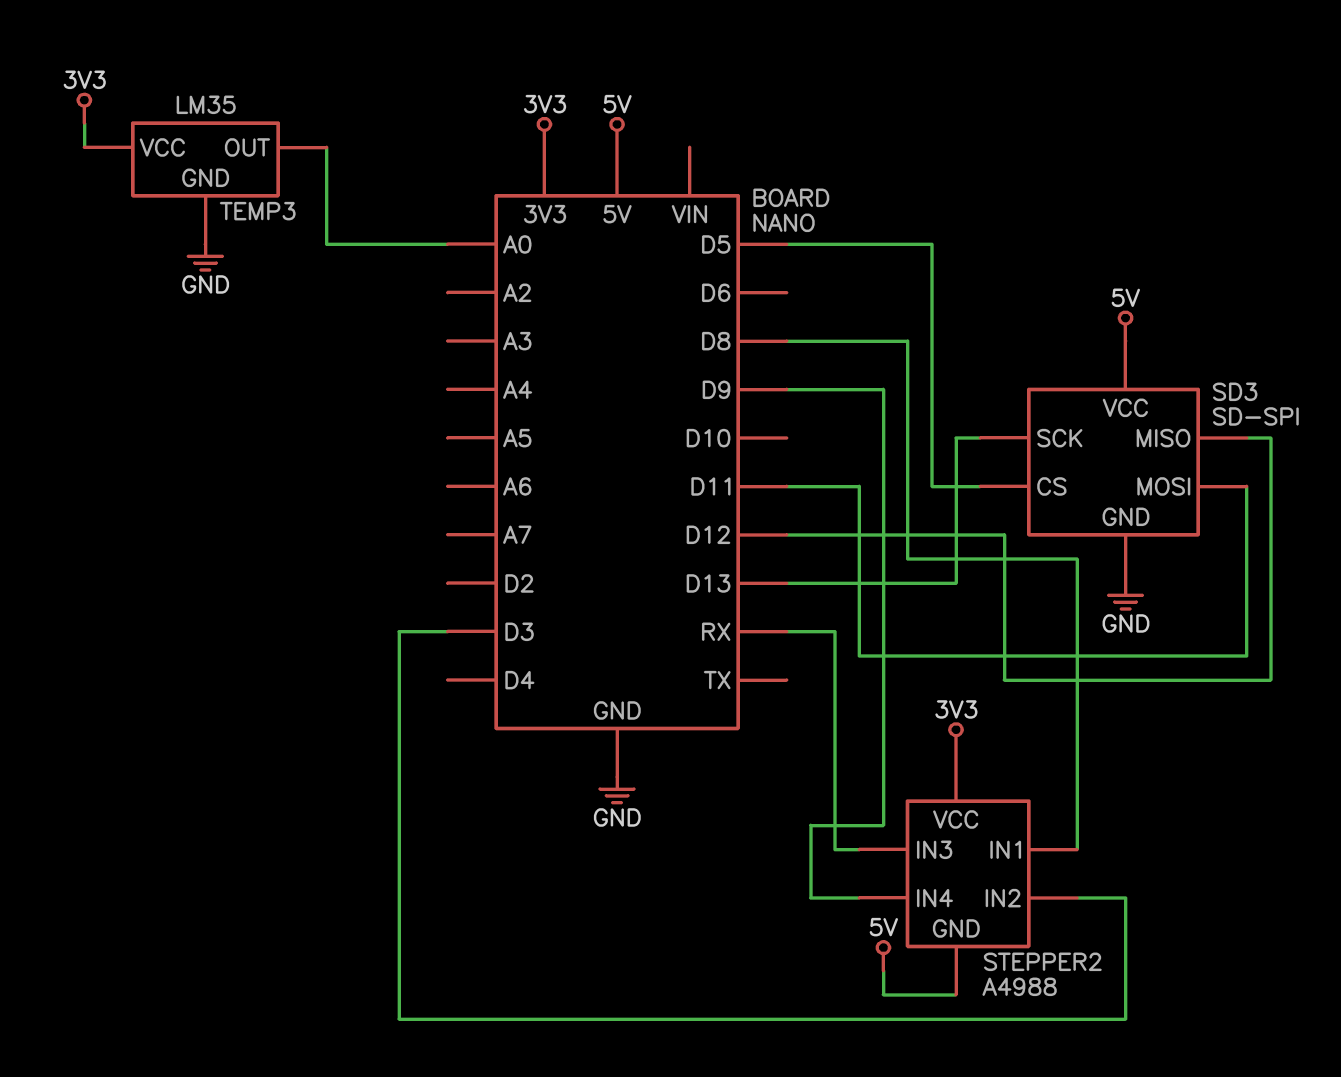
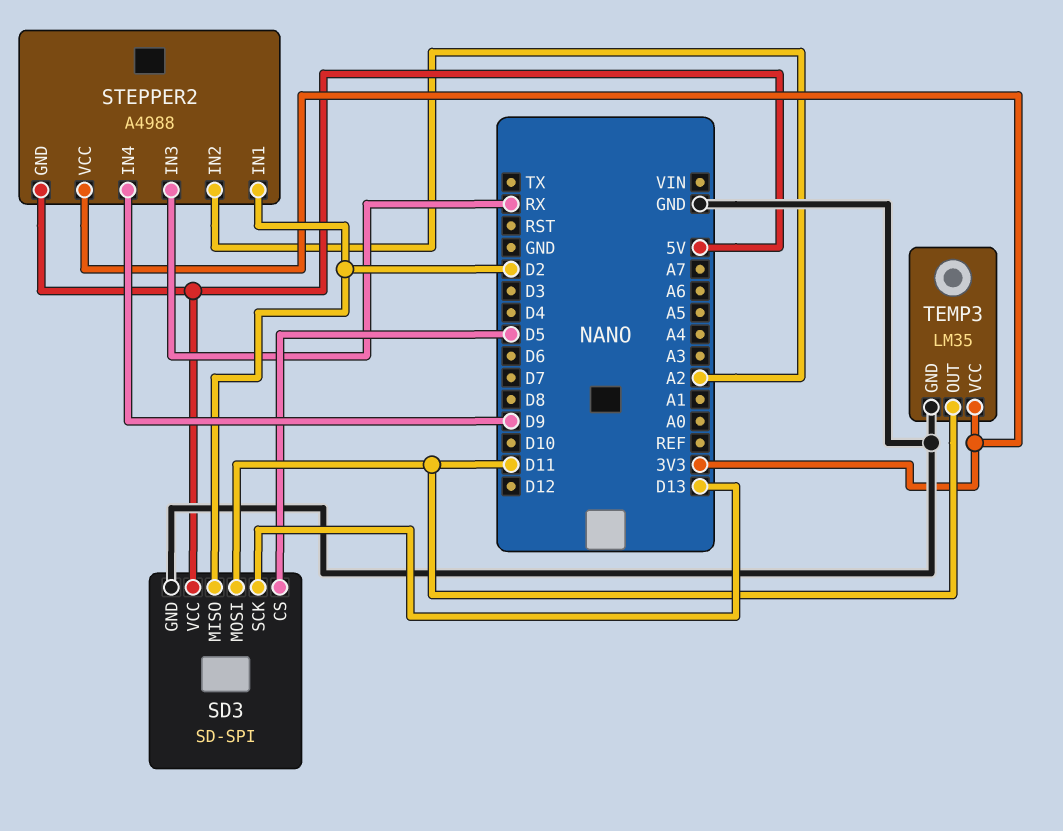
SD3 pin MISO: D12 -> D2
STEPPER2 pin IN1: D8 -> D2
STEPPER2 pin IN2: D3 -> A2
TEMP3 pin OUT: A0 -> D11

